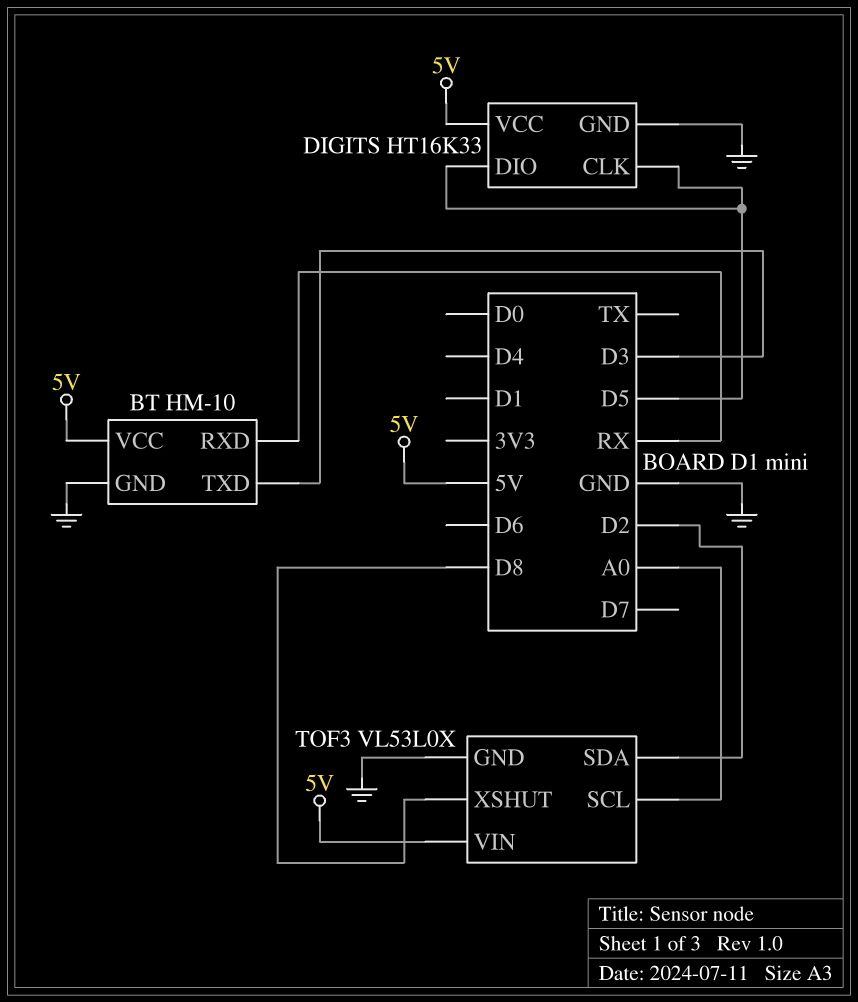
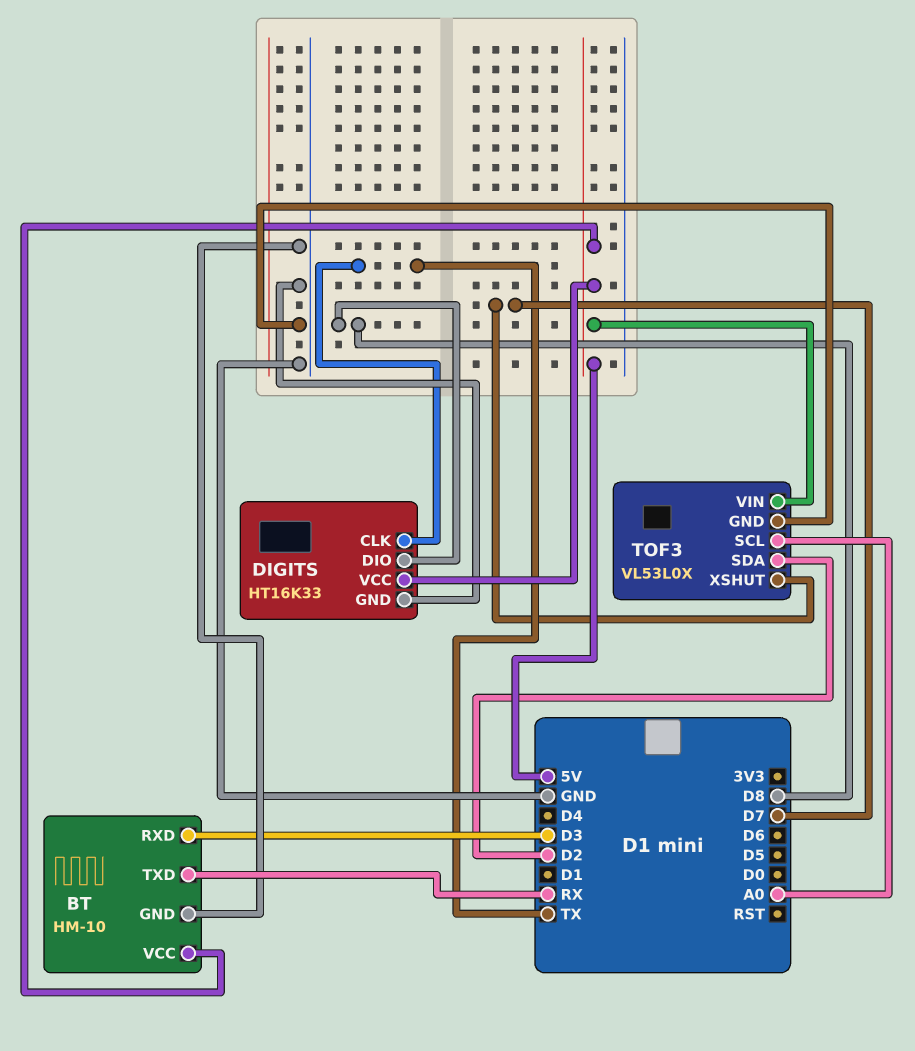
BT pin RXD: RX -> D3
BT pin TXD: D3 -> RX
DIGITS pin CLK: D5 -> TX
DIGITS pin DIO: D5 -> D8
TOF3 pin XSHUT: D8 -> D7

